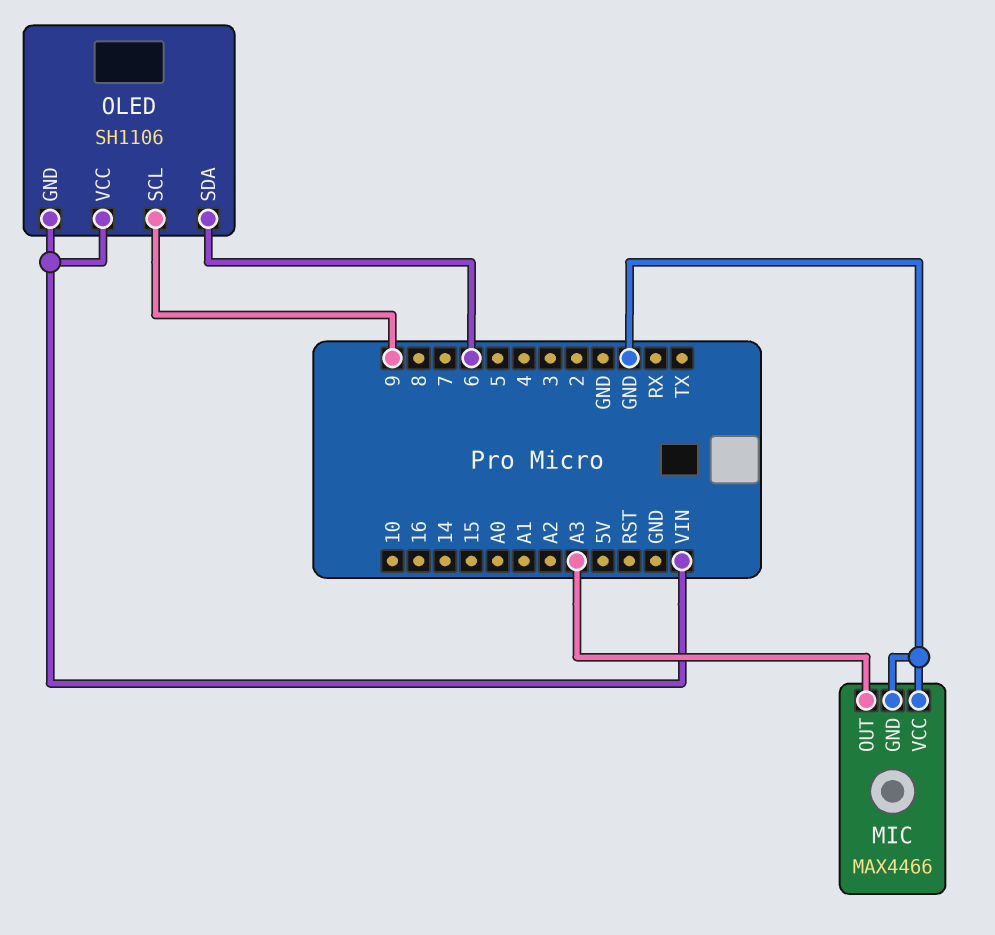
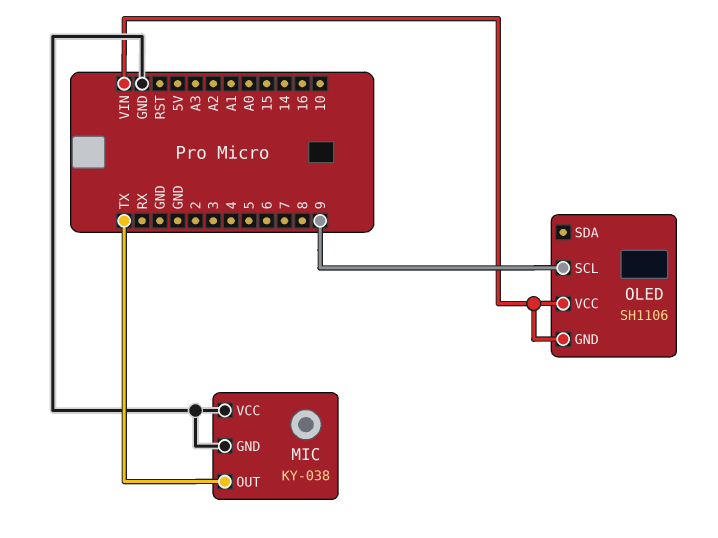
MIC: MAX4466 -> KY-038
MIC pin OUT: A3 -> TX
OLED pin SDA: 6 -> none

